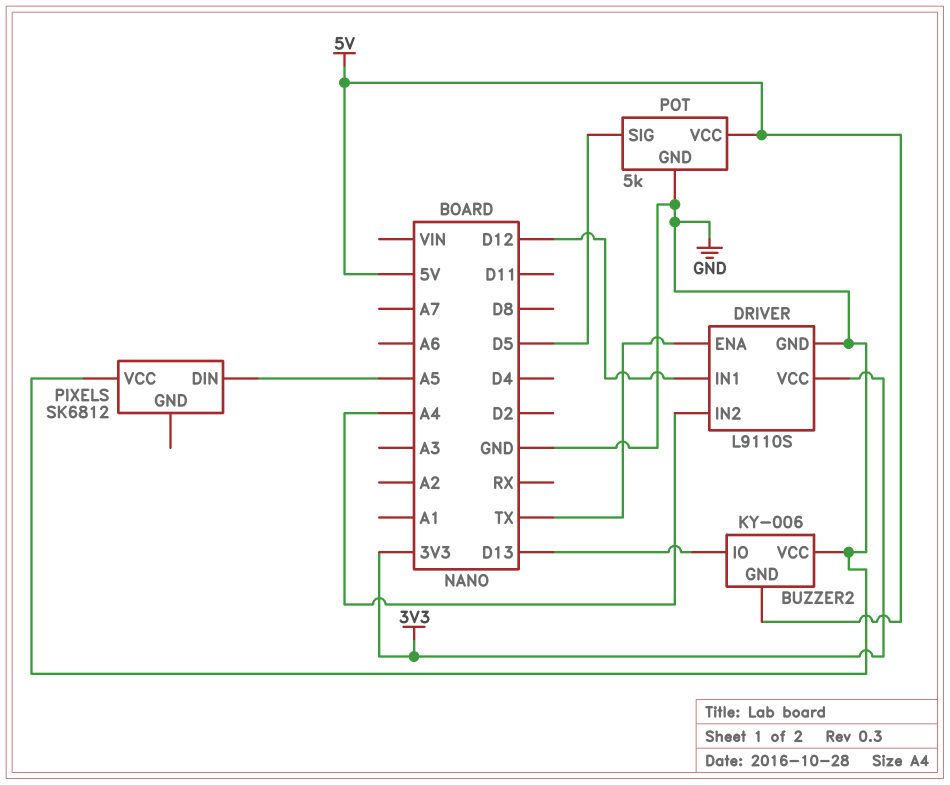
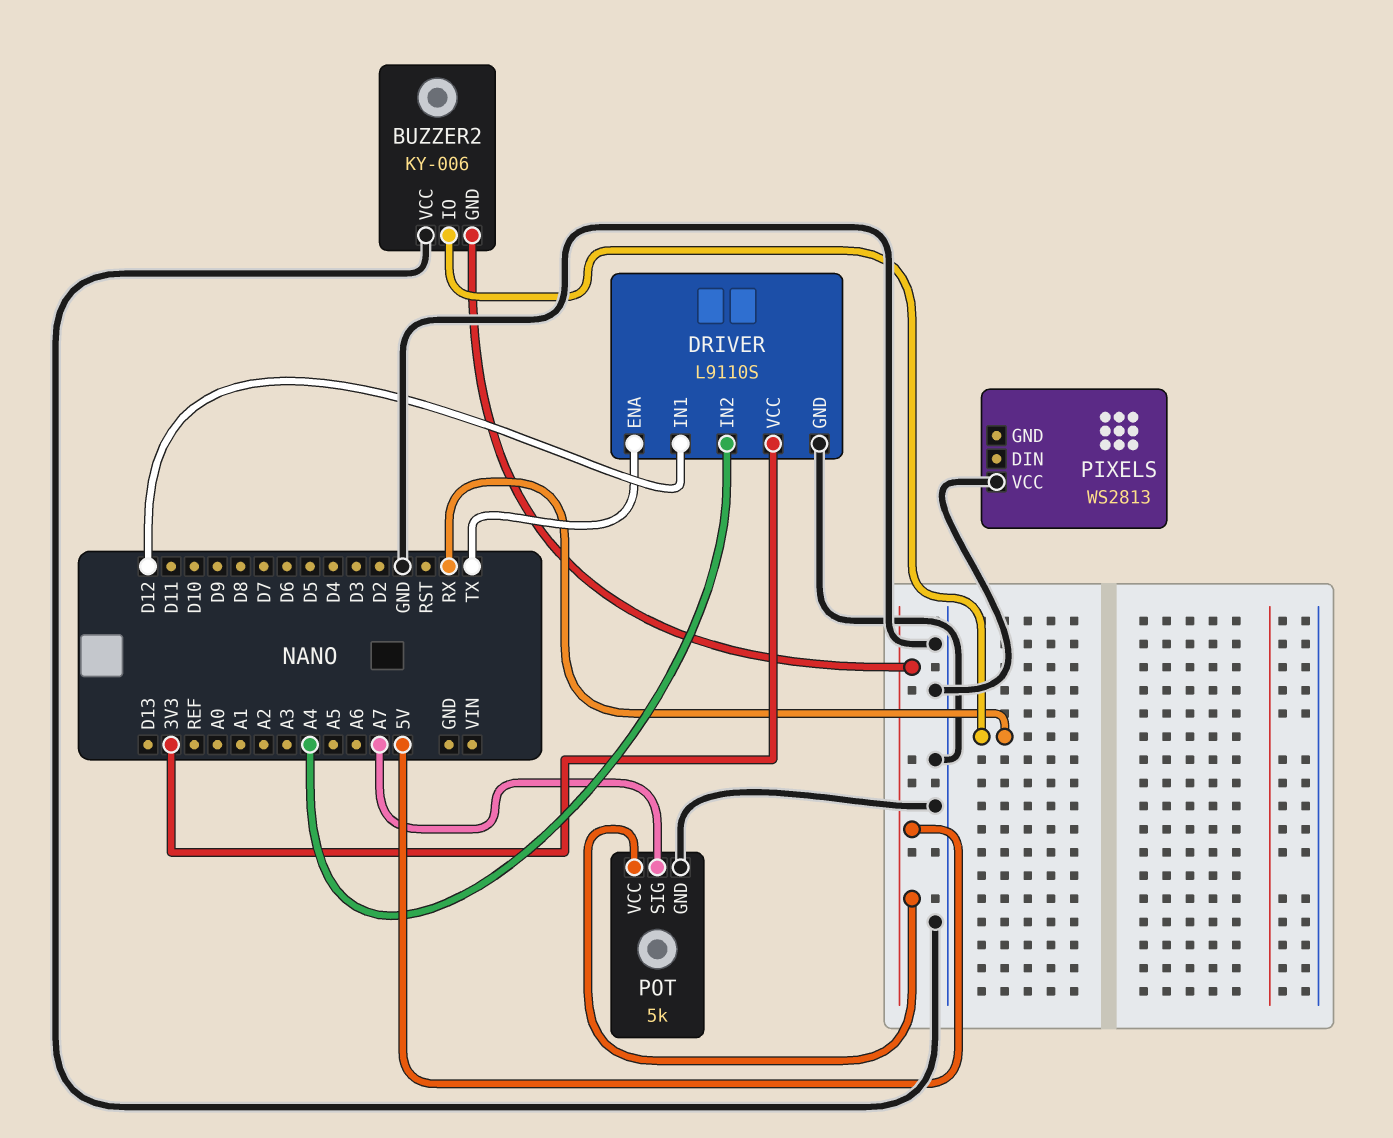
BUZZER2 pin IO: D13 -> RX
PIXELS: SK6812 -> WS2813
PIXELS pin DIN: A5 -> none
POT pin SIG: D5 -> A7

